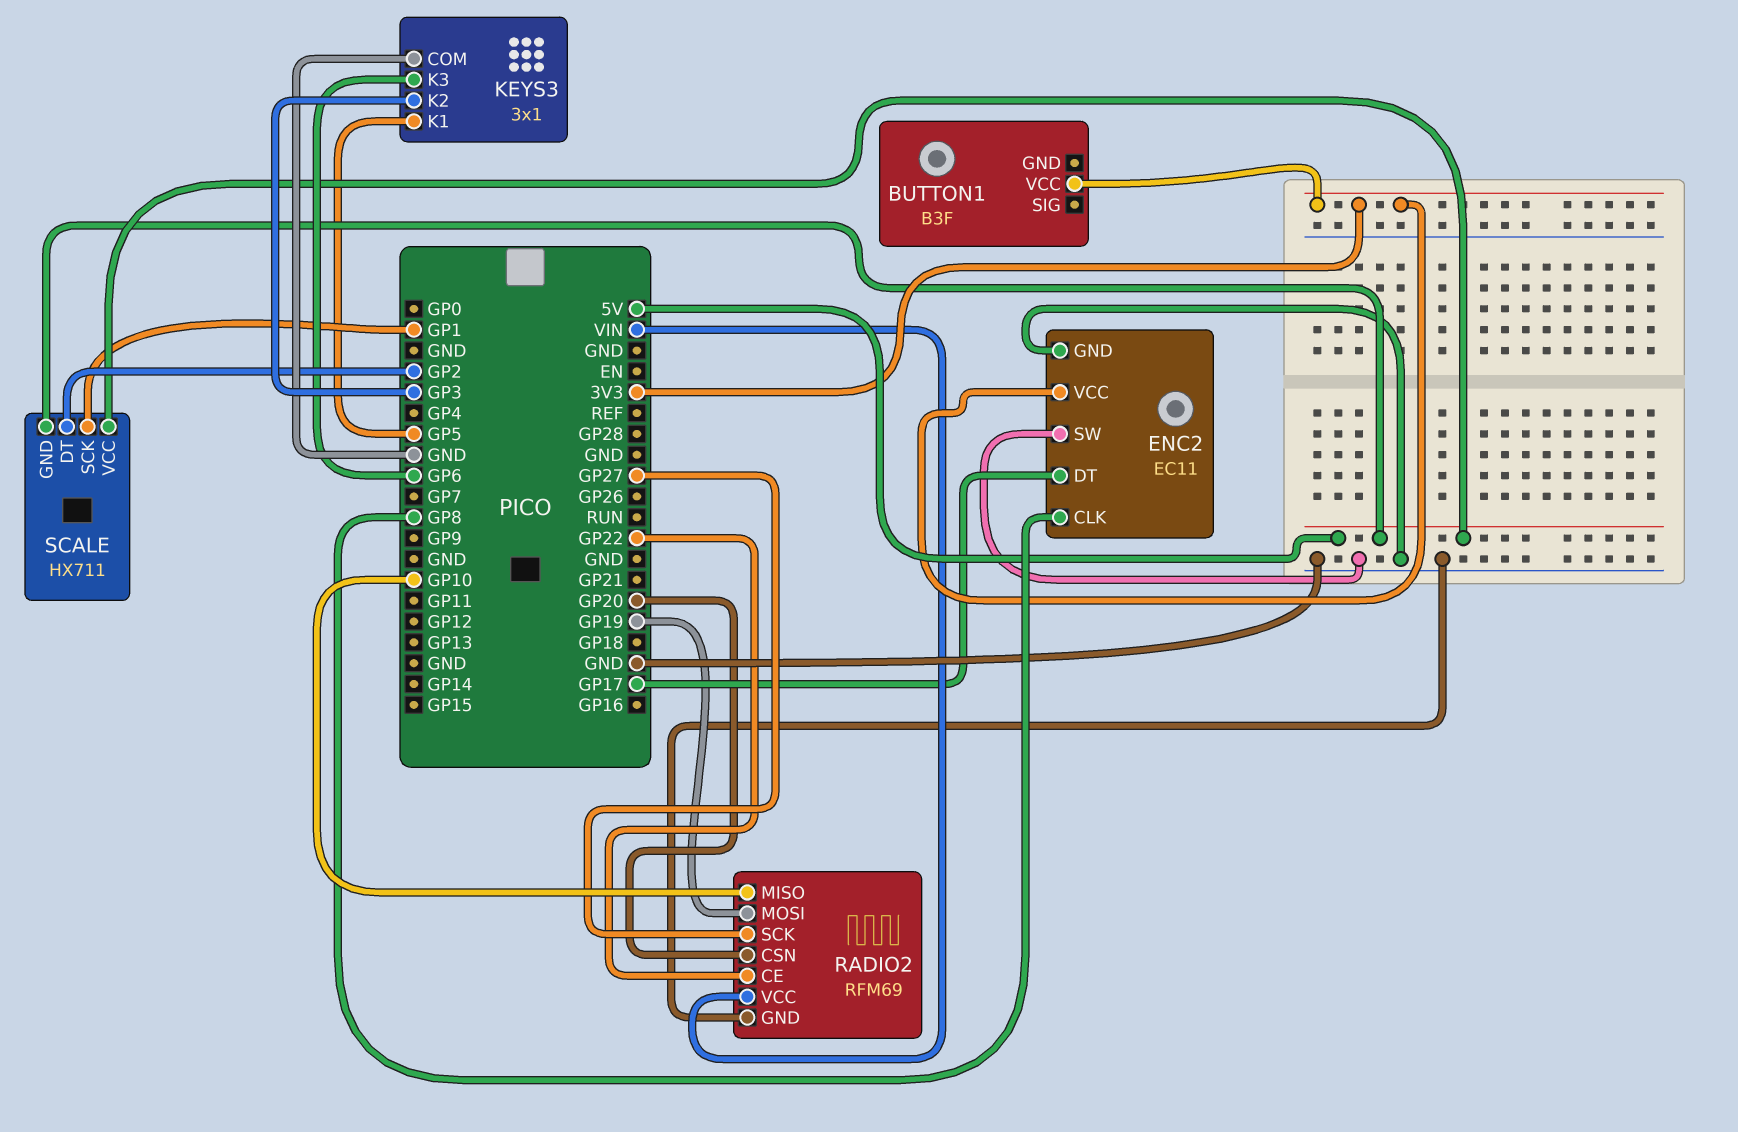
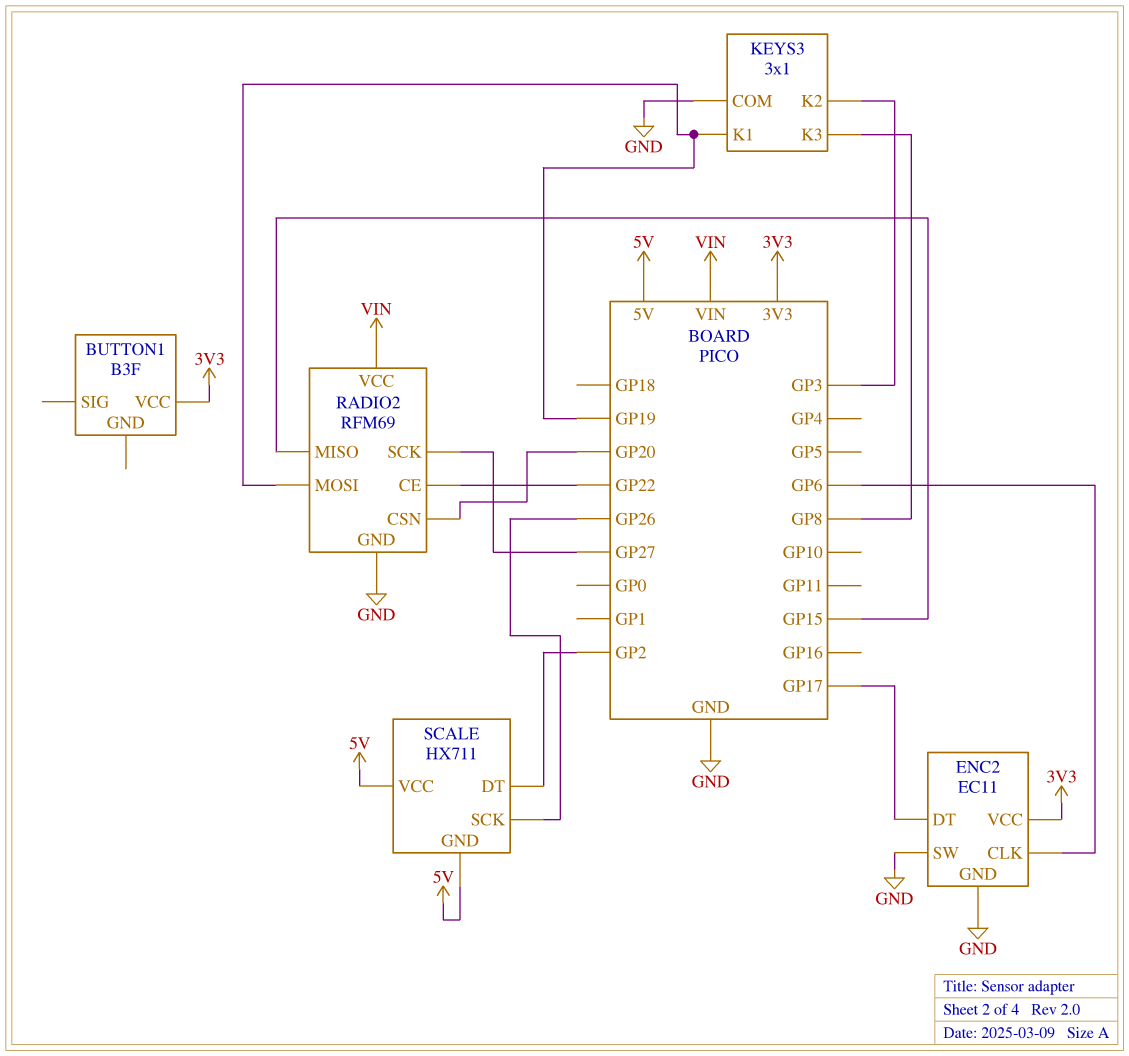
ENC2 pin CLK: GP8 -> GP6
KEYS3 pin K1: GP5 -> GP19
KEYS3 pin K3: GP6 -> GP8
RADIO2 pin MISO: GP10 -> GP15
SCALE pin SCK: GP1 -> GP26

